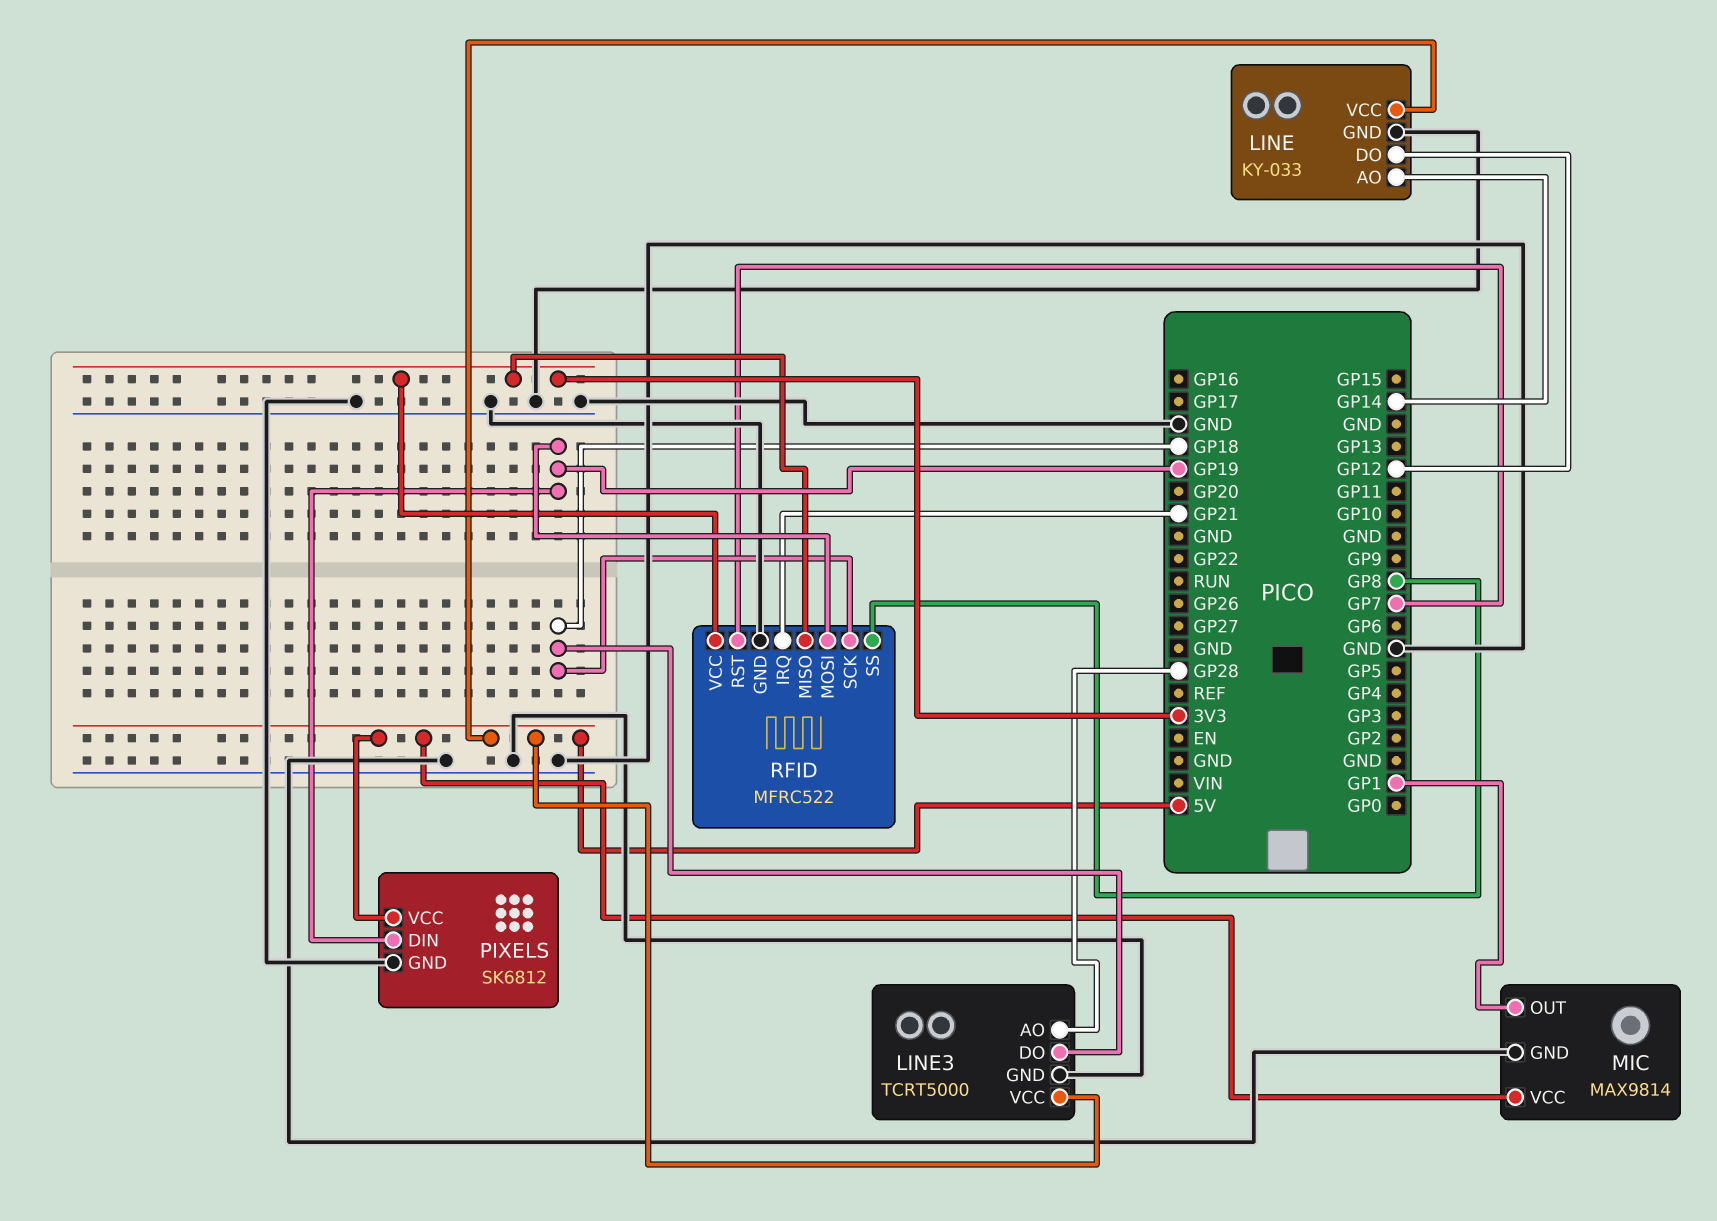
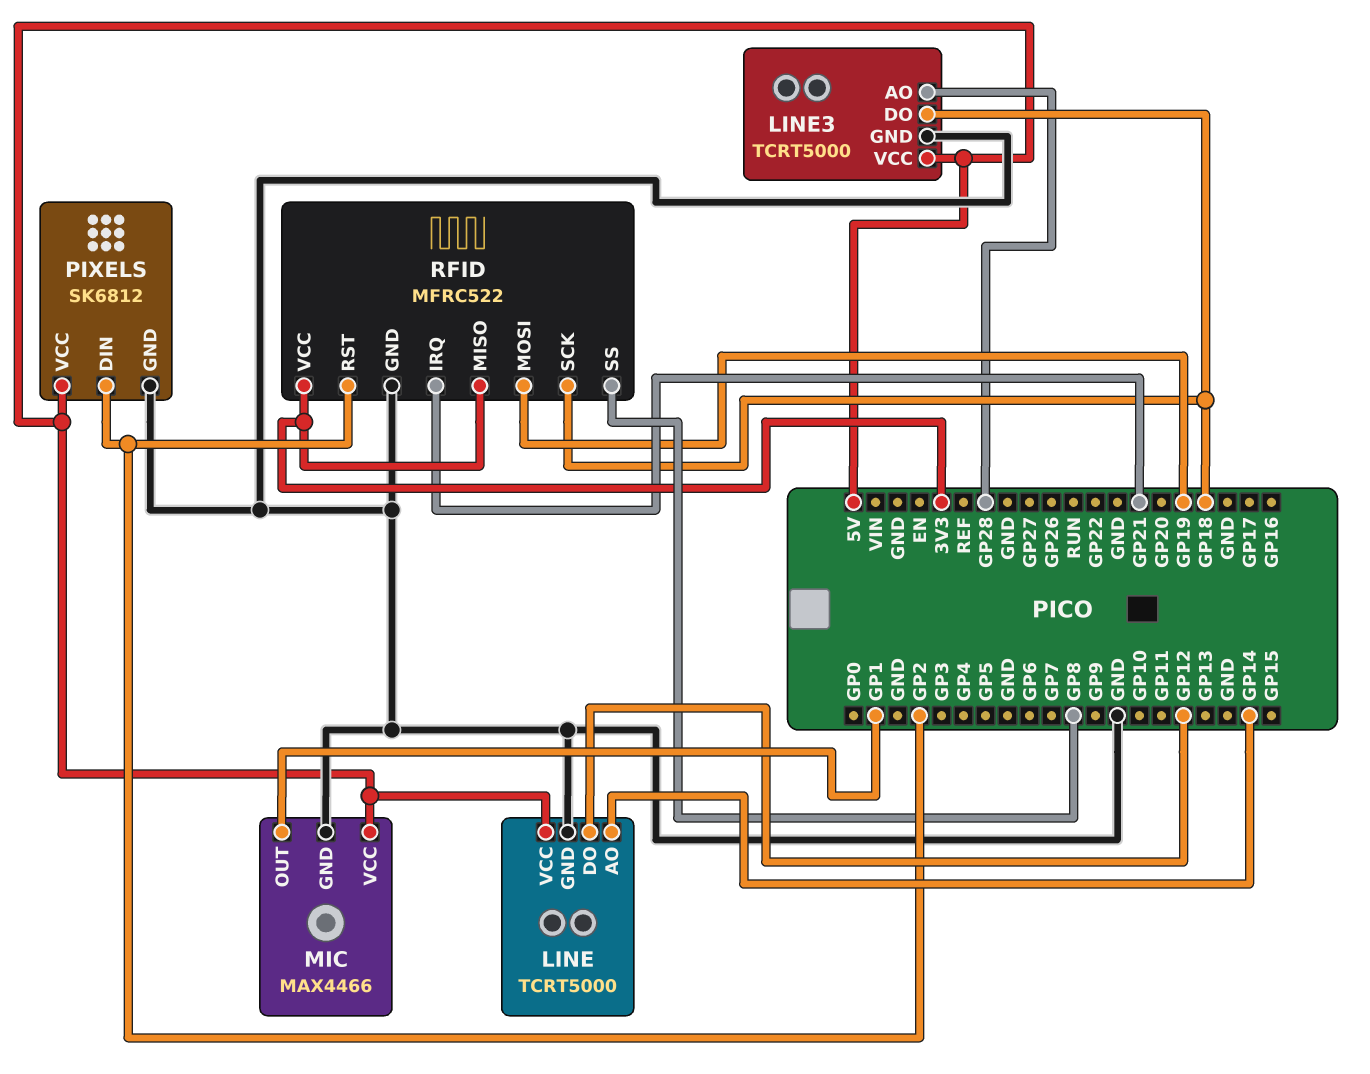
LINE: KY-033 -> TCRT5000
MIC: MAX9814 -> MAX4466
PIXELS pin DIN: GP19 -> GP2
RFID pin RST: GP7 -> GP2

